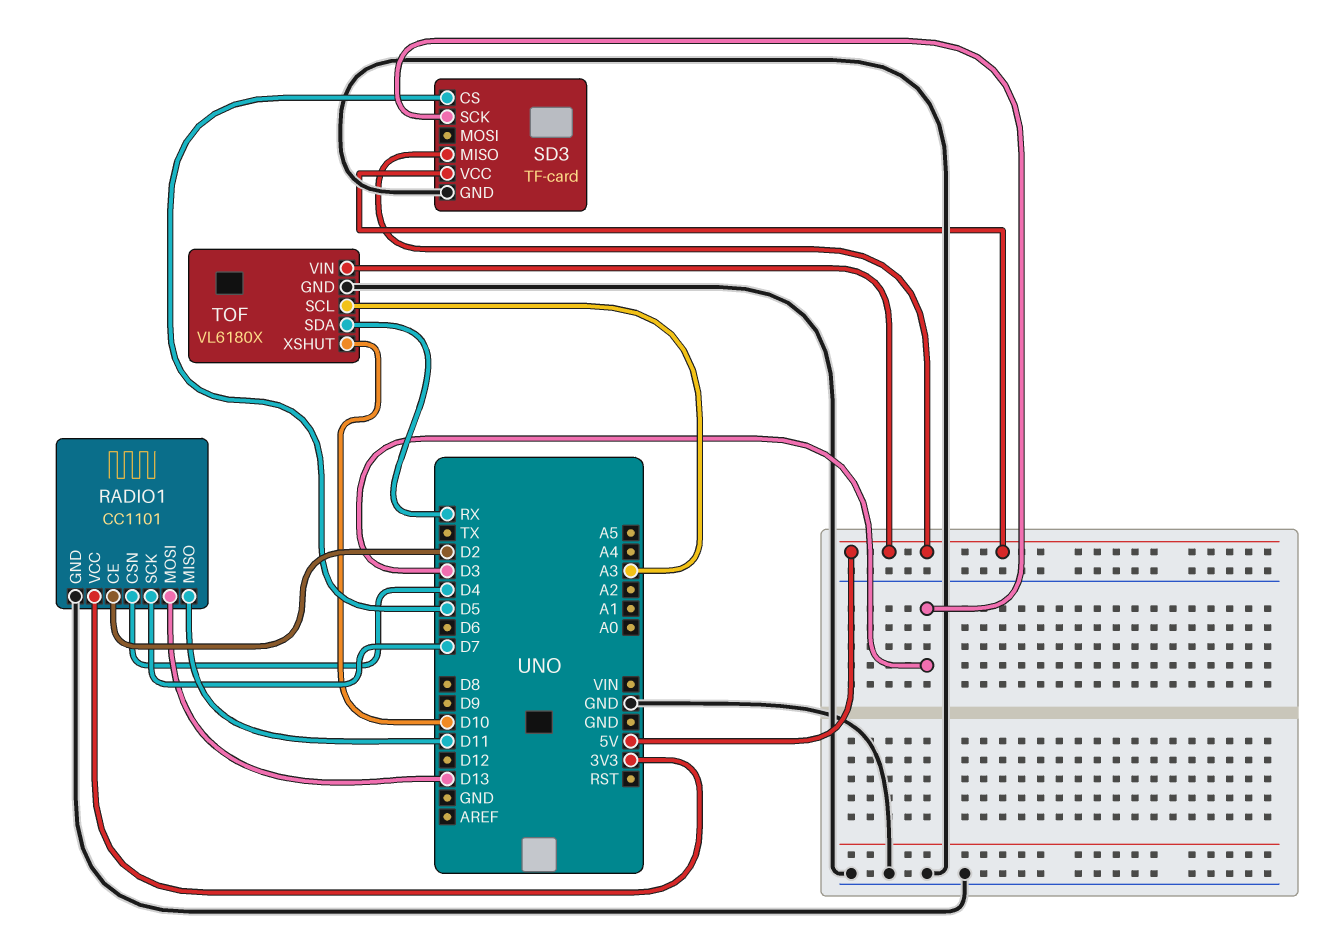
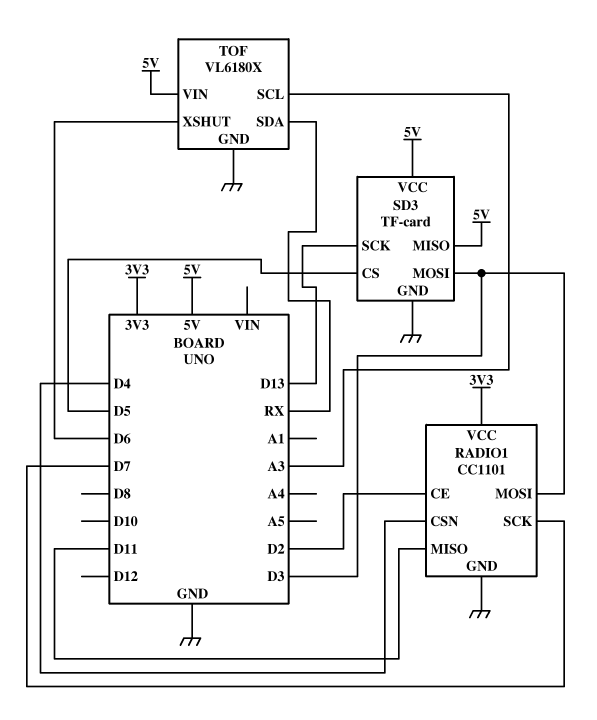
RADIO1 pin MOSI: D13 -> D3
SD3 pin MOSI: none -> D3
SD3 pin SCK: D3 -> D13
TOF pin XSHUT: D10 -> D6

